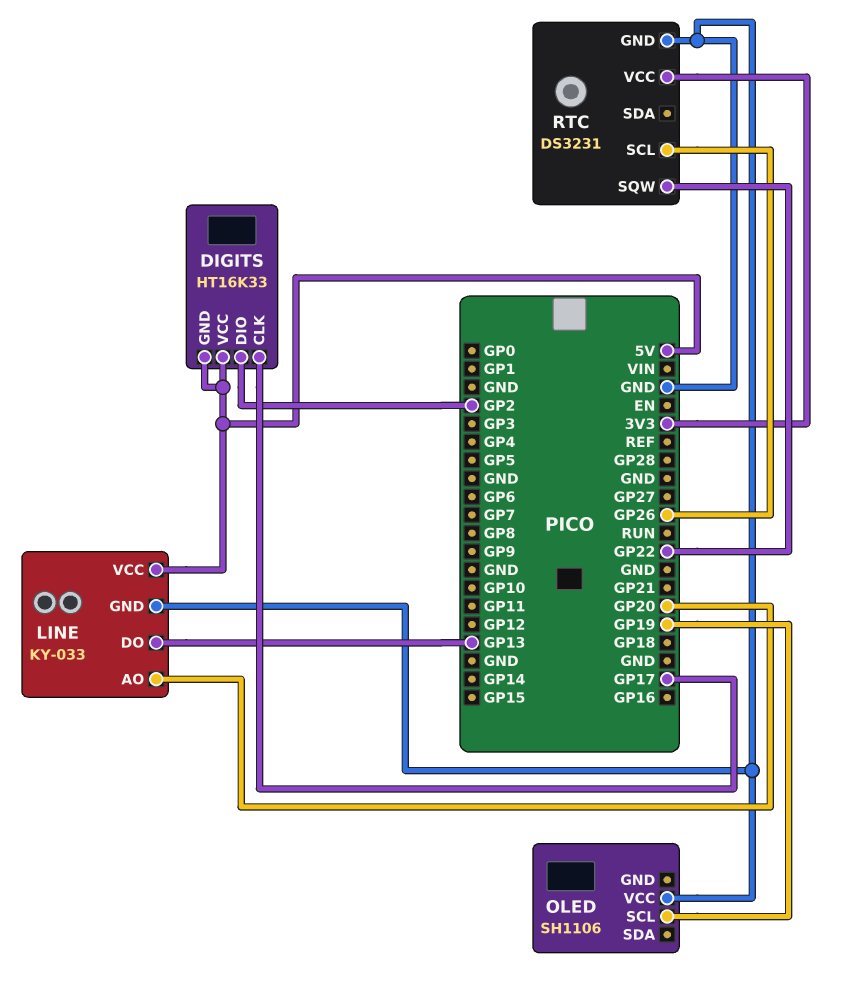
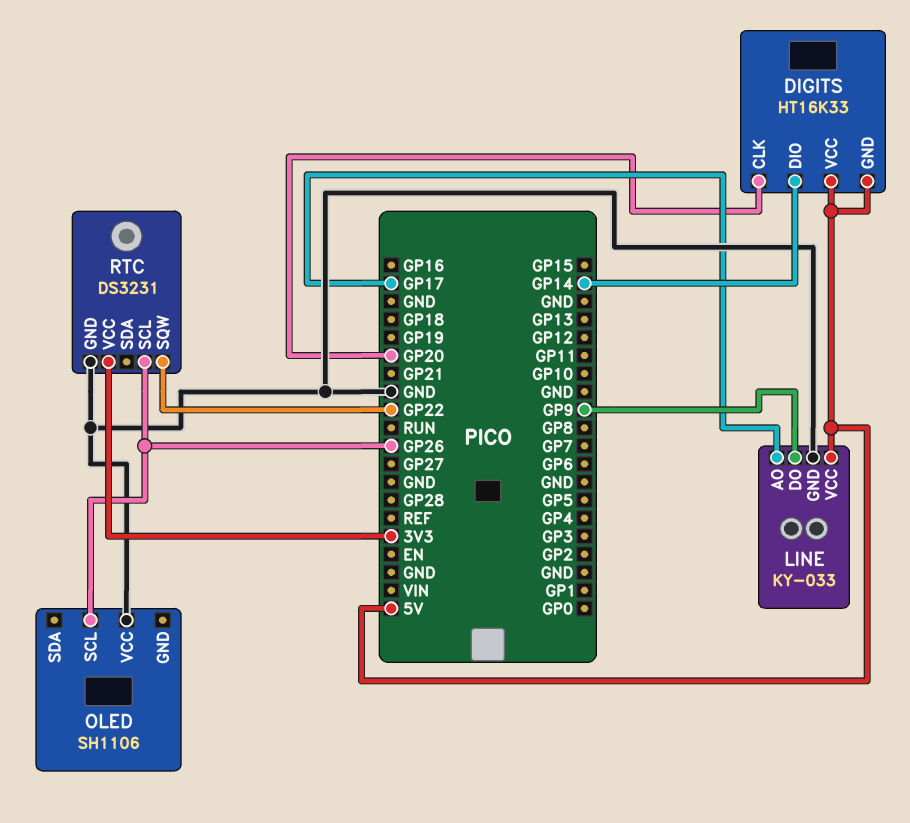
DIGITS pin CLK: GP17 -> GP20
DIGITS pin DIO: GP2 -> GP14
LINE pin AO: GP20 -> GP17
LINE pin DO: GP13 -> GP9
OLED pin SCL: GP19 -> GP26

